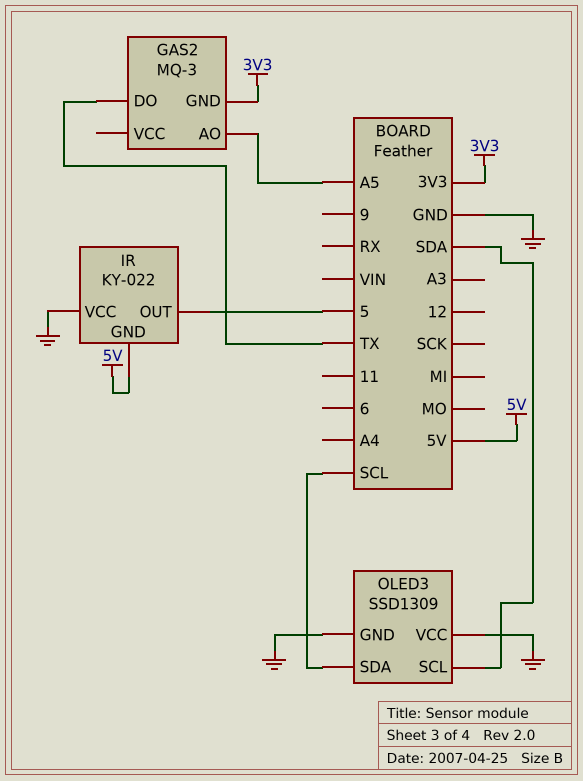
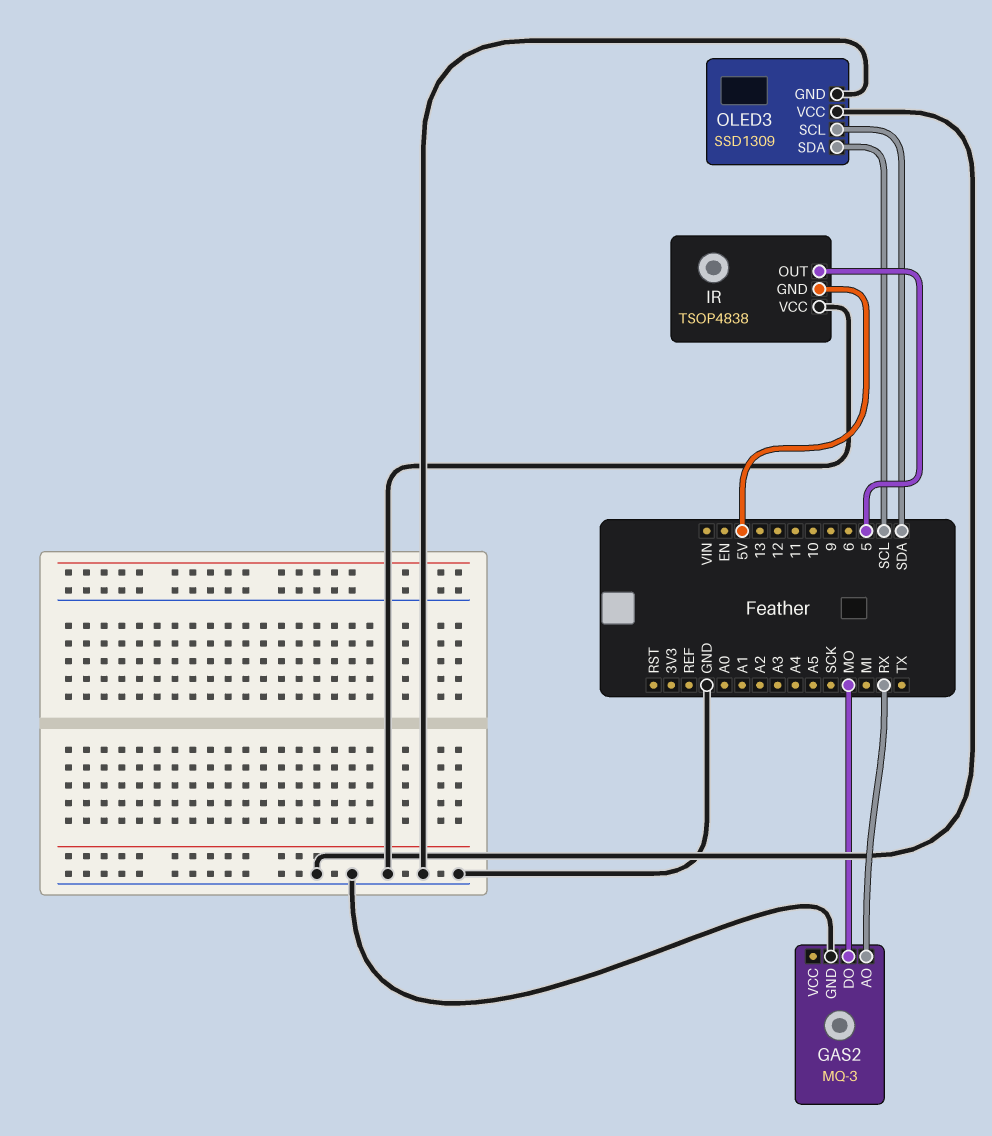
GAS2 pin AO: A5 -> RX
GAS2 pin DO: TX -> MO
GAS2 pin GND: 3V3 -> GND
IR: KY-022 -> TSOP4838

